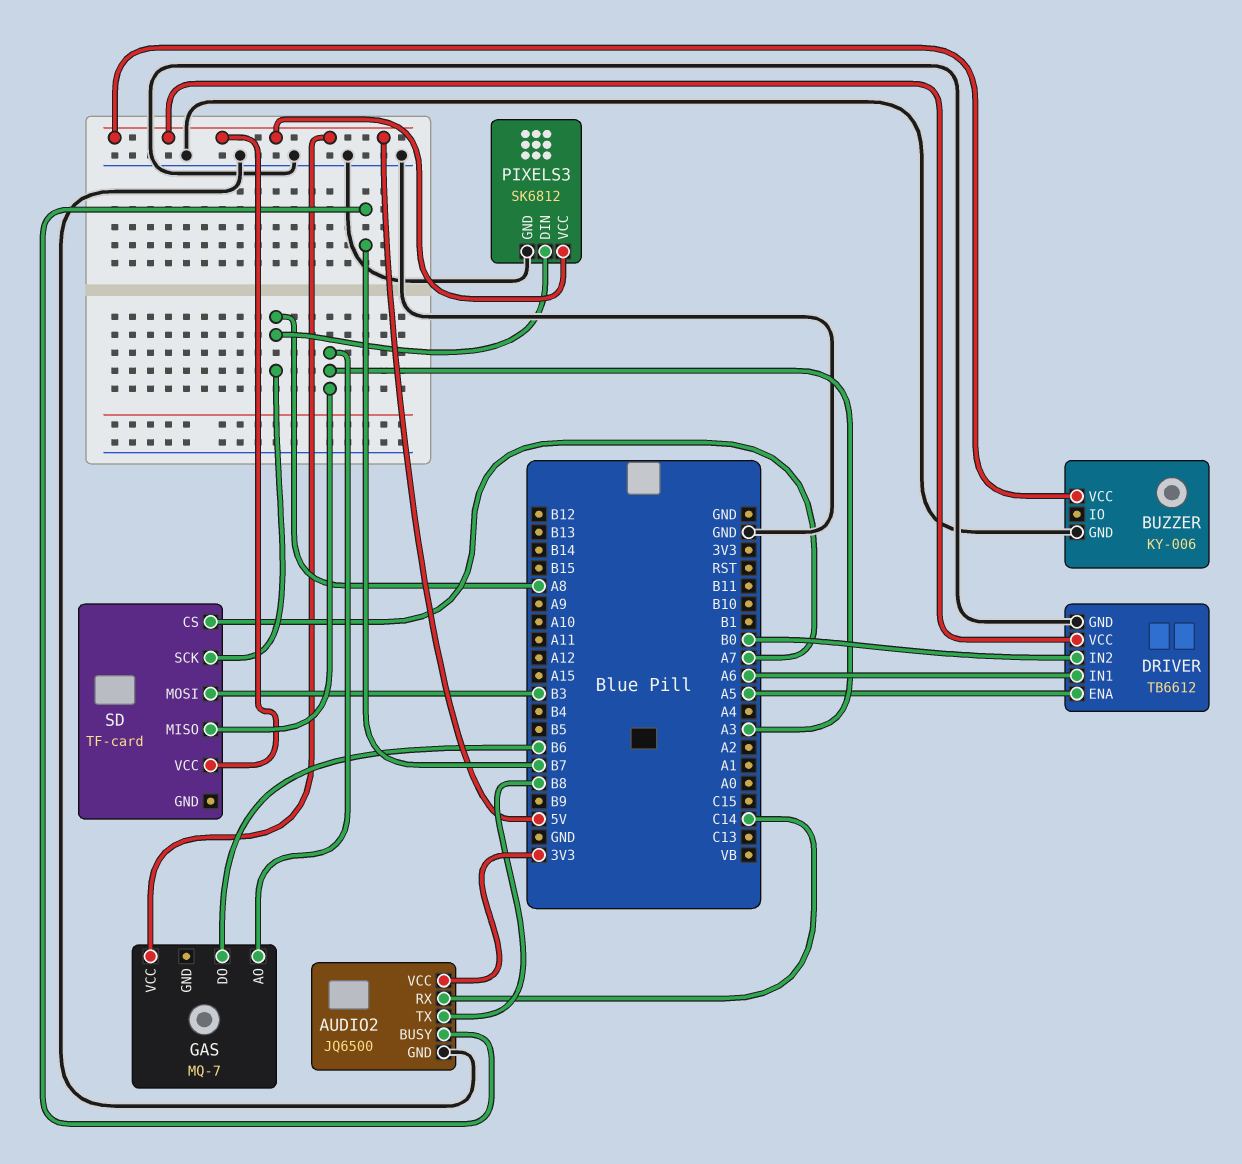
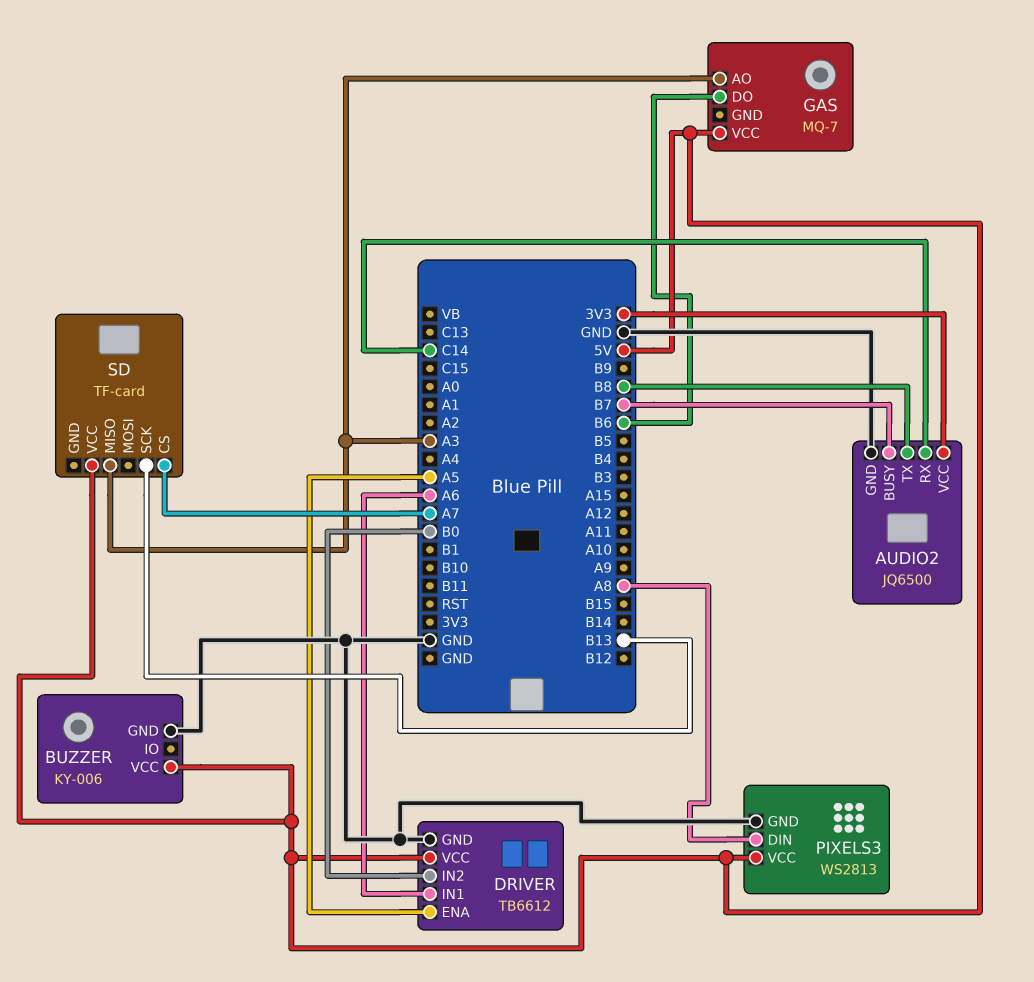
PIXELS3: SK6812 -> WS2813
SD pin MOSI: B3 -> none
SD pin SCK: A8 -> B13

